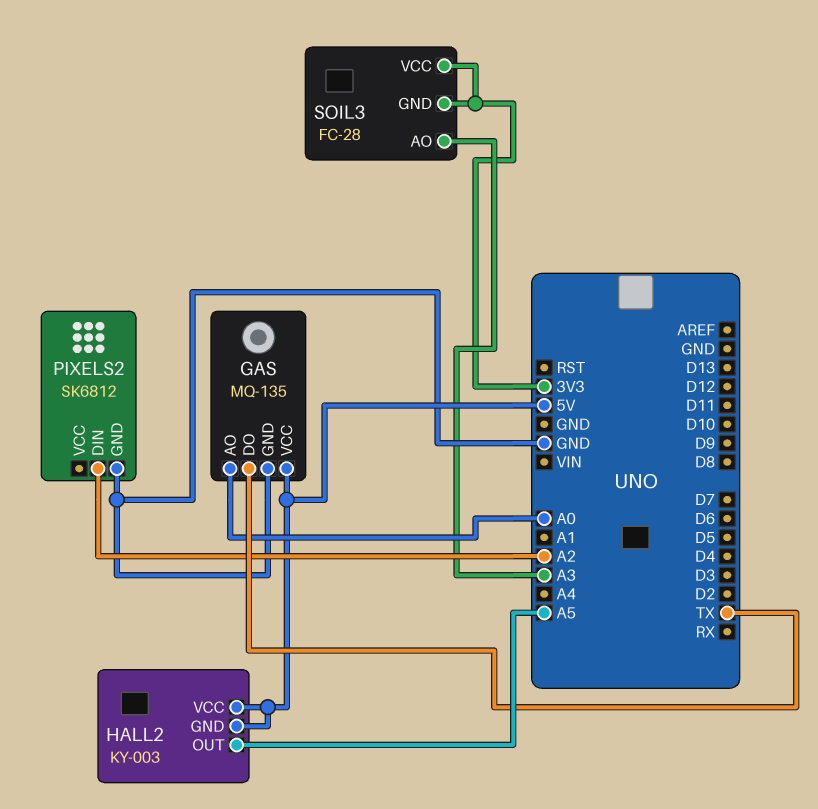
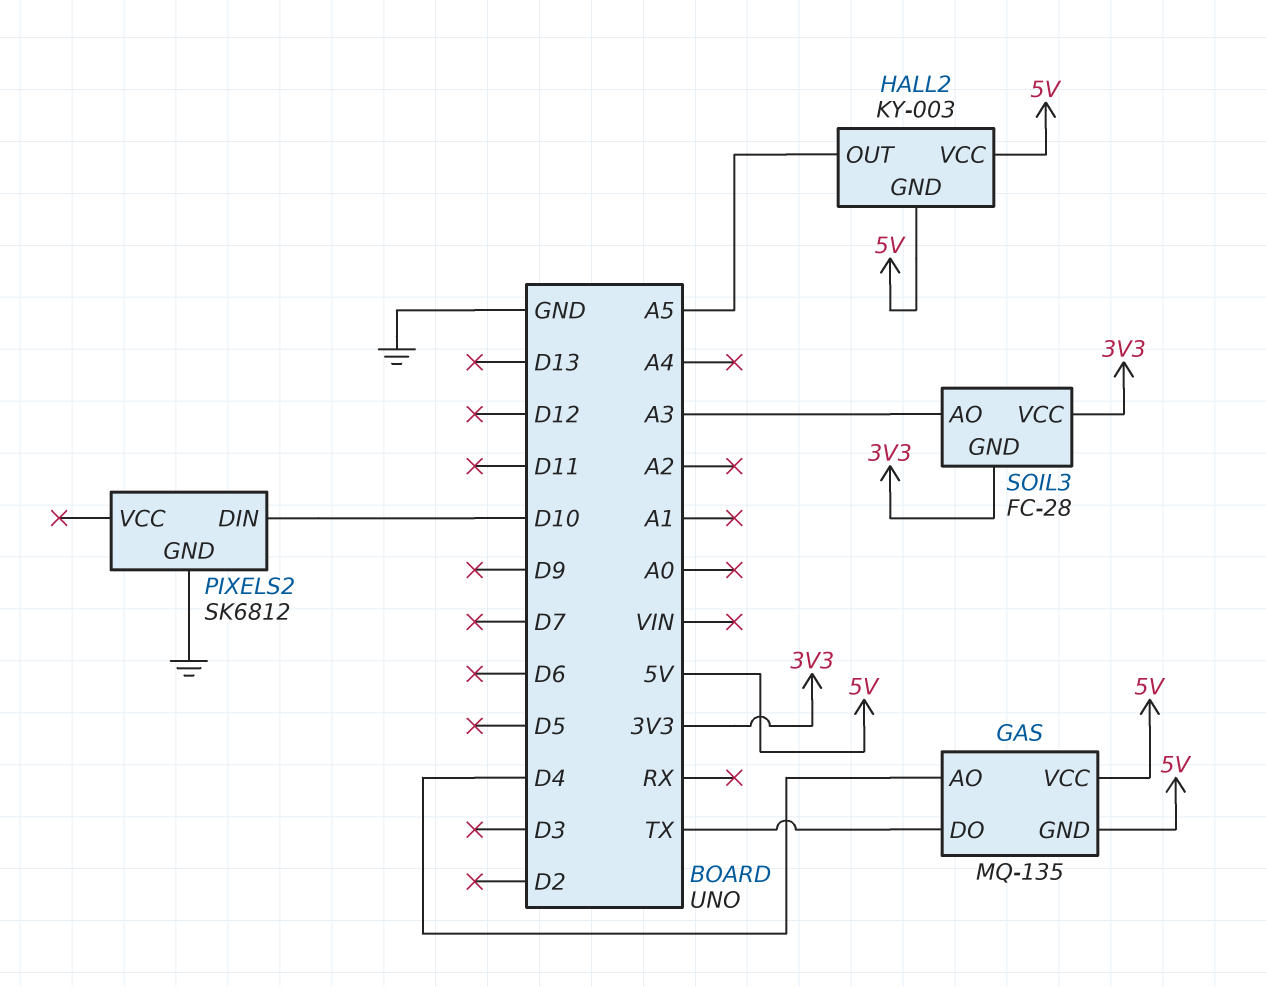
GAS pin AO: A0 -> D4
GAS pin GND: GND -> 5V
PIXELS2 pin DIN: A2 -> D10

